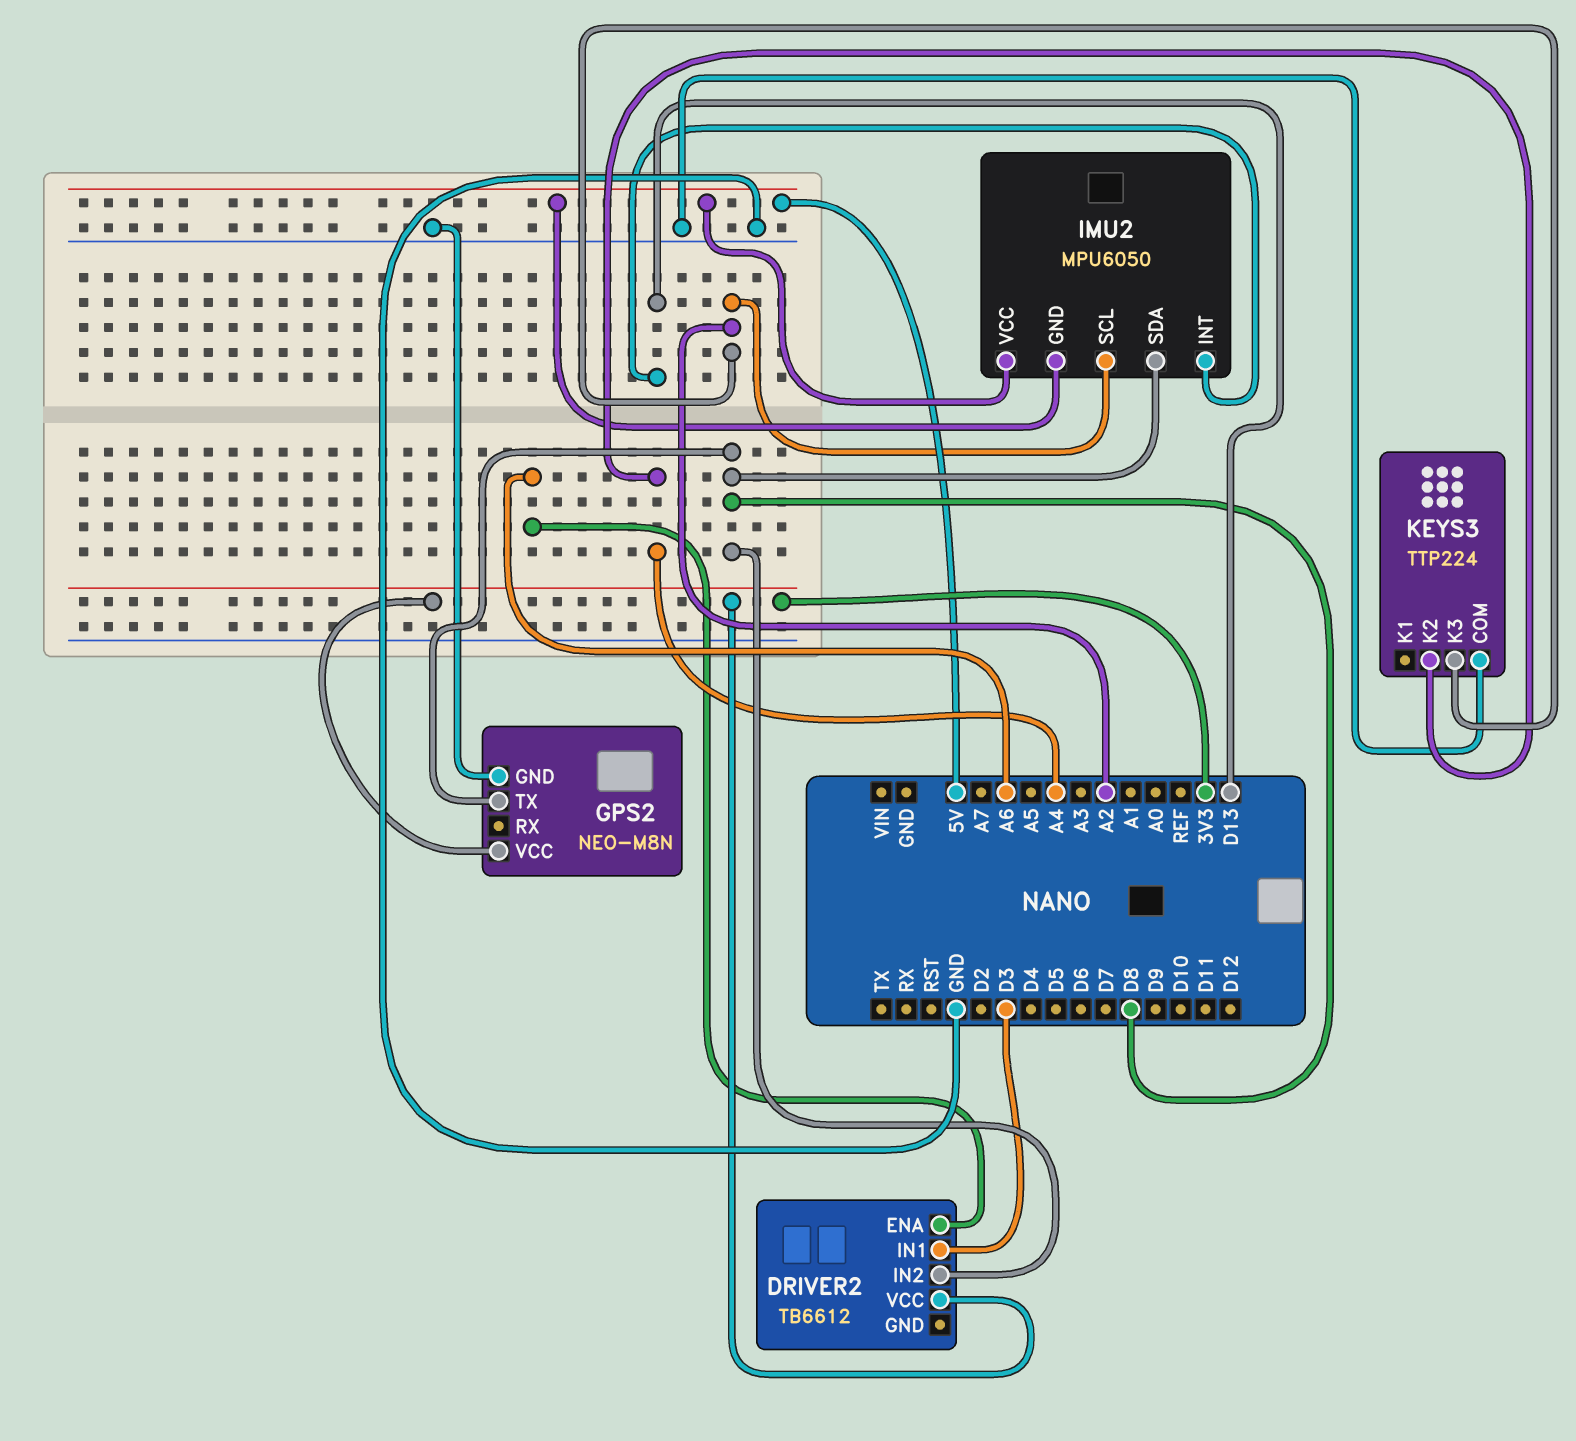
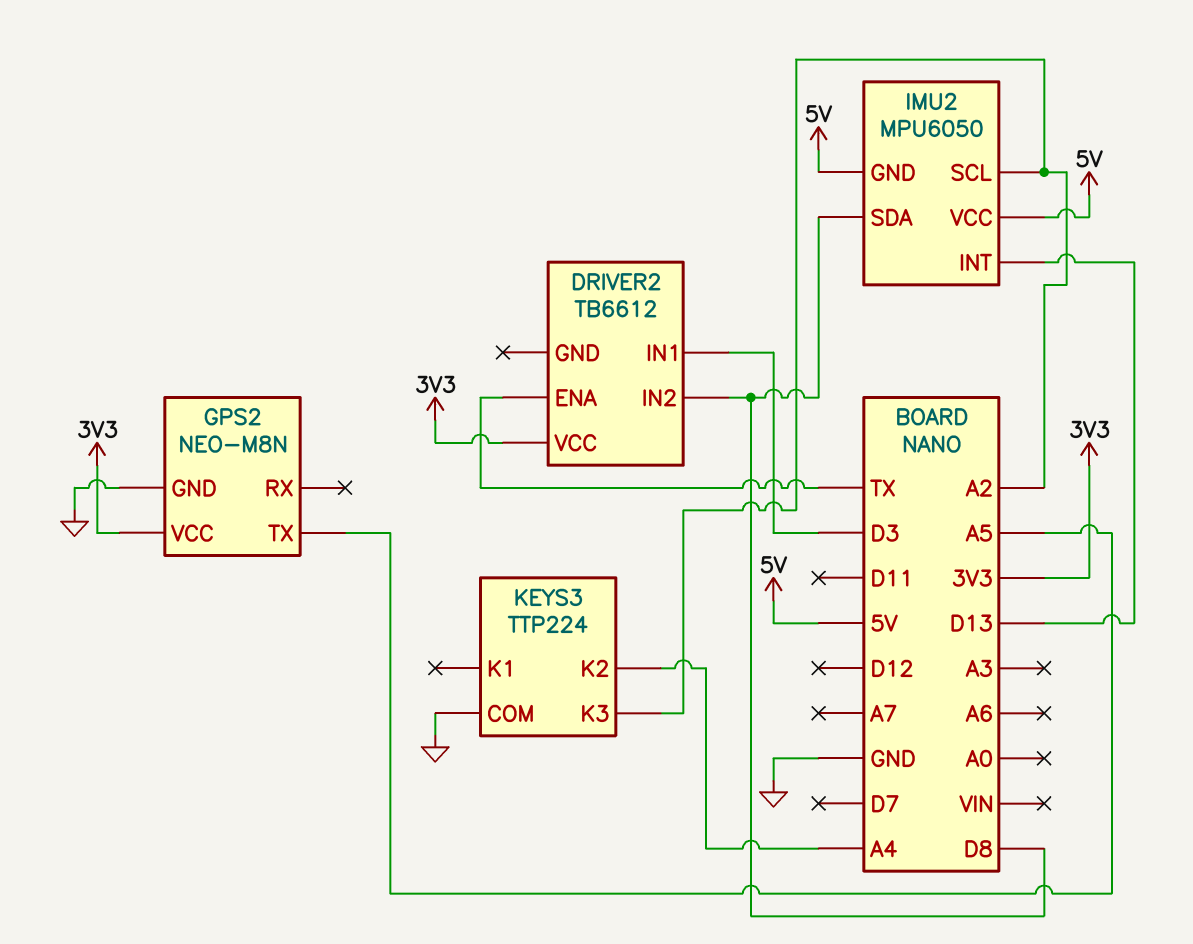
DRIVER2 pin ENA: A6 -> TX
GPS2 pin TX: D8 -> A5

